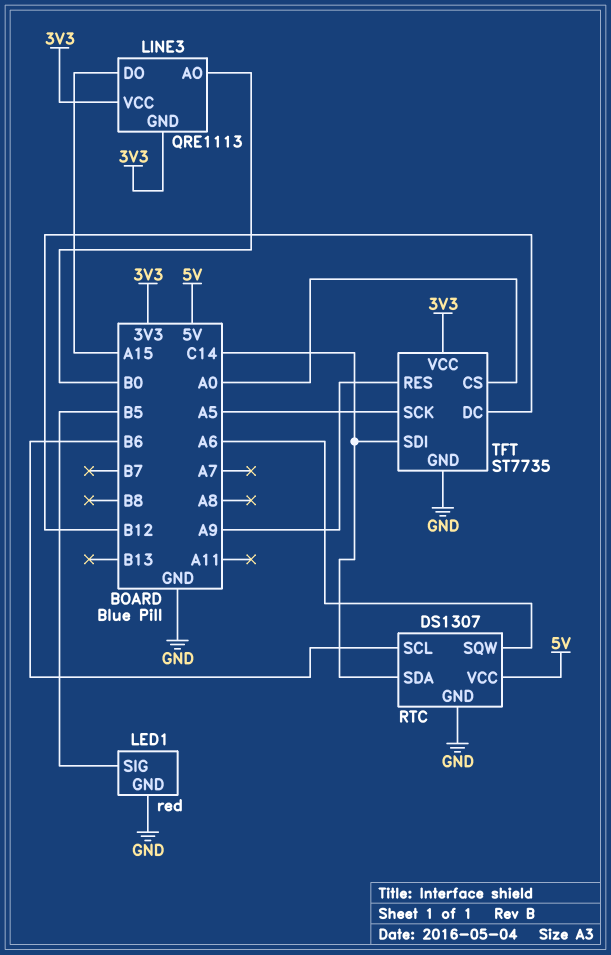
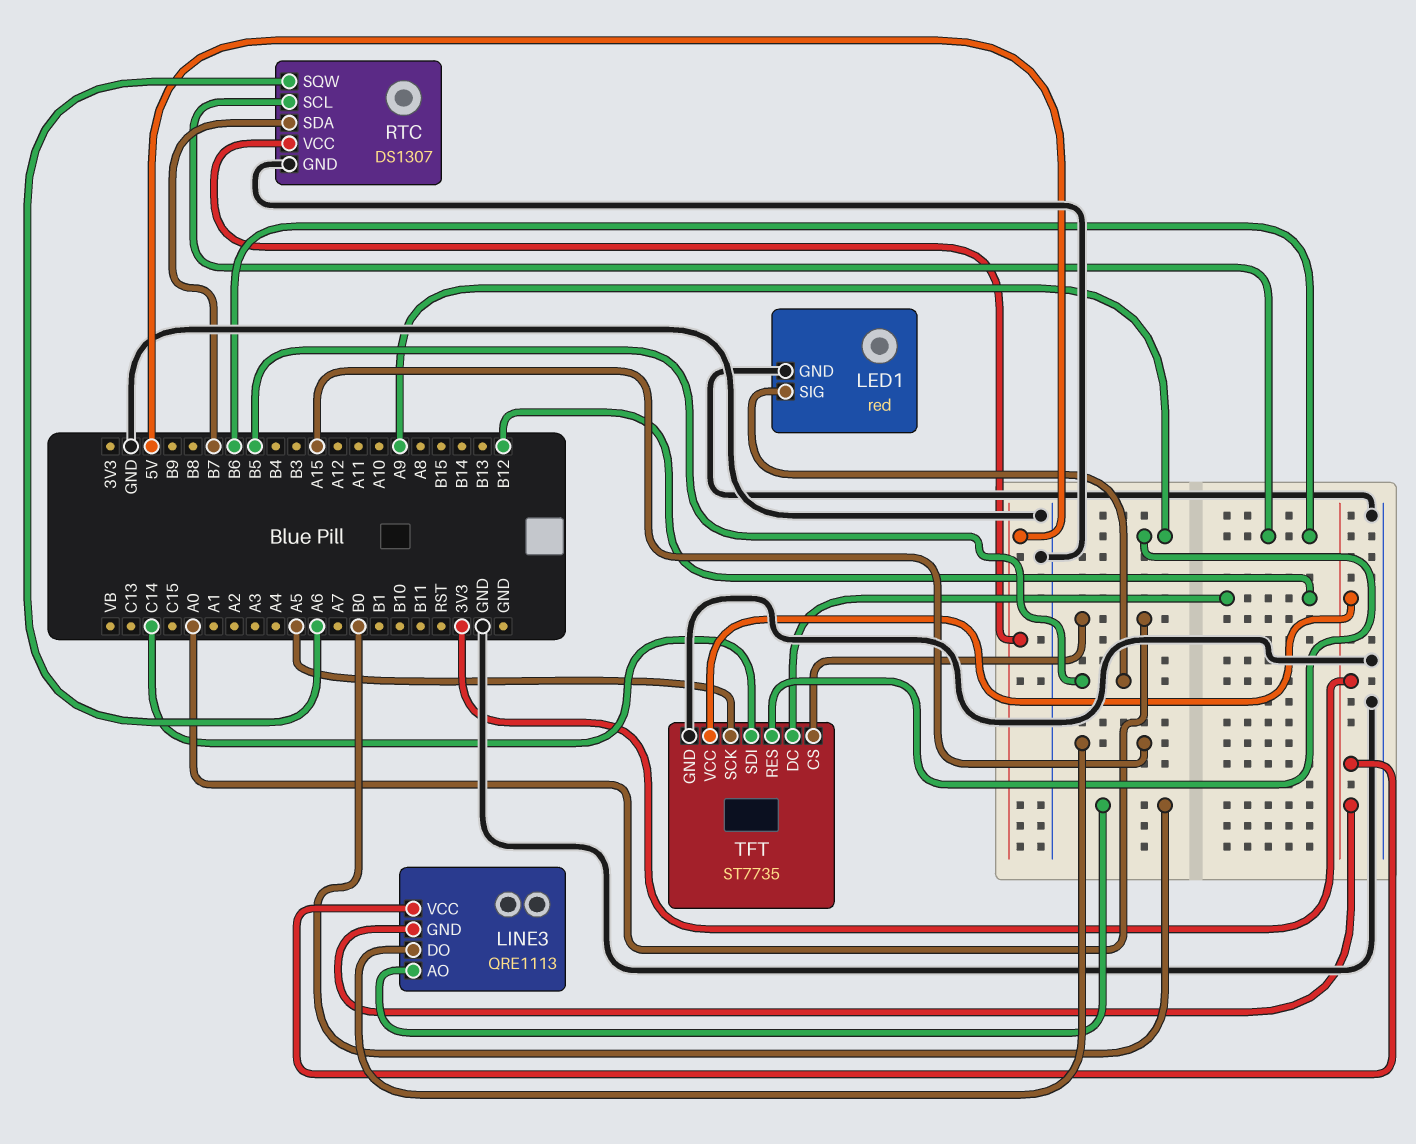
RTC pin SDA: C14 -> B7

